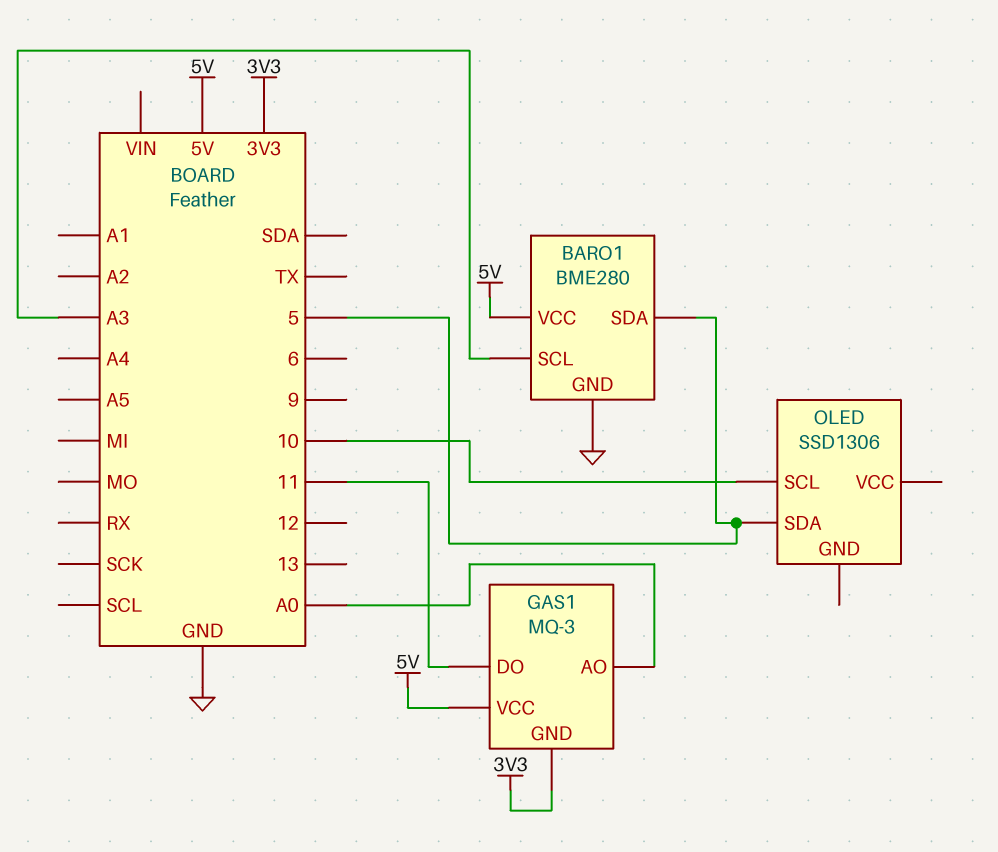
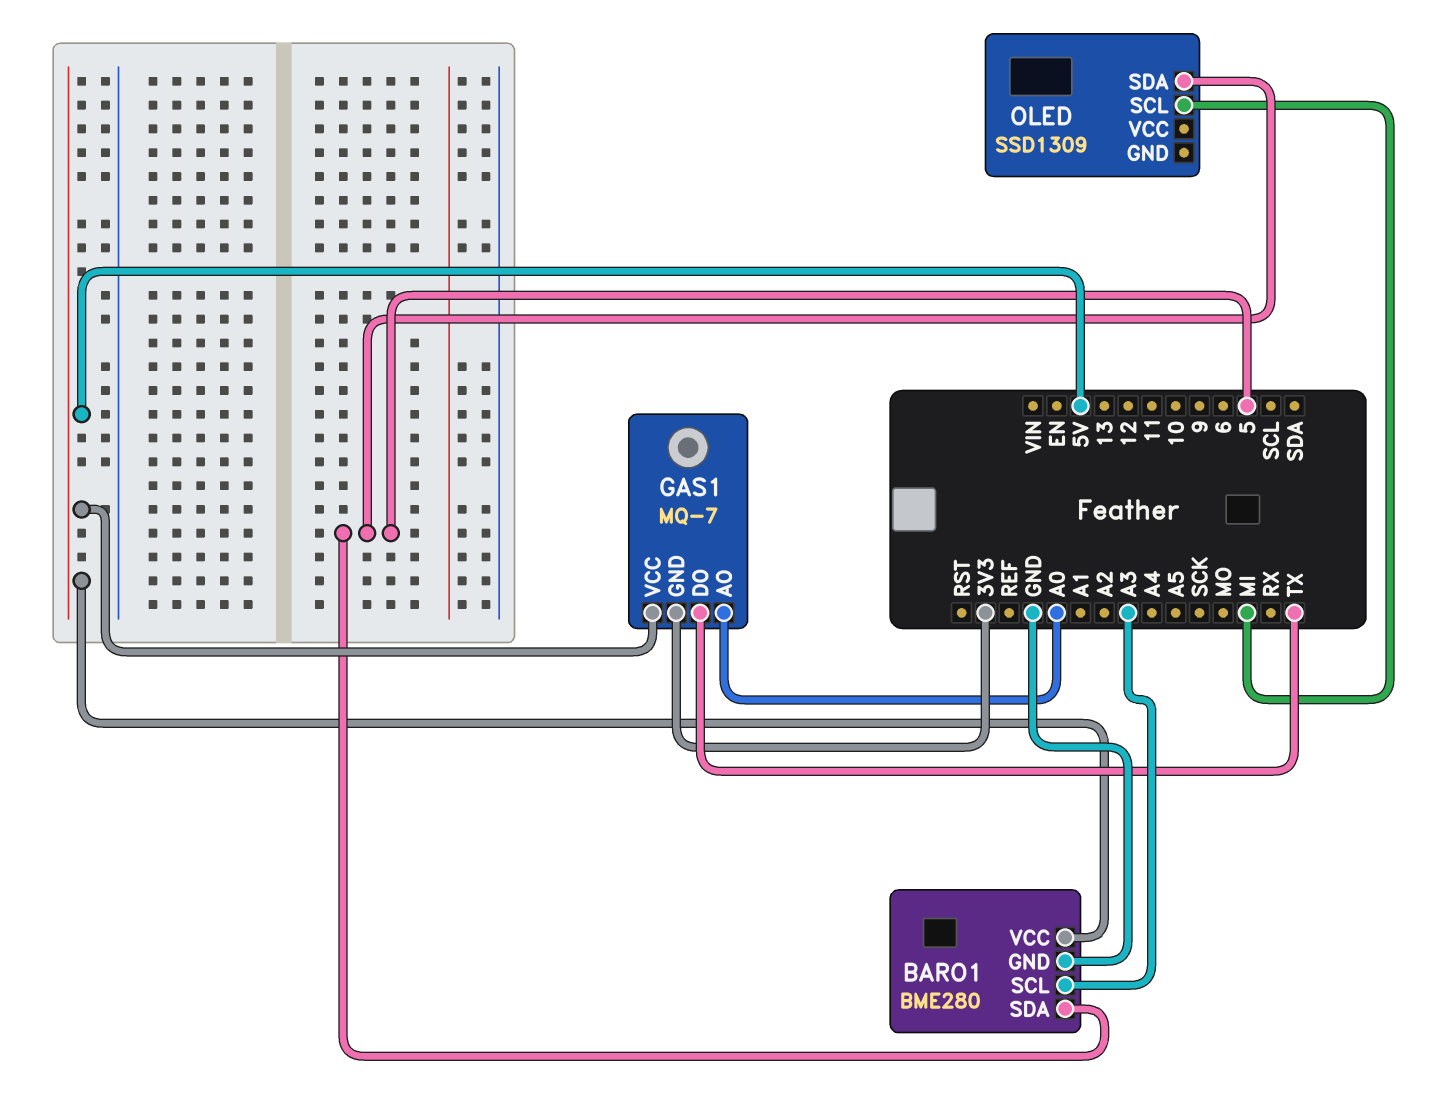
GAS1: MQ-3 -> MQ-7
GAS1 pin DO: 11 -> TX
OLED: SSD1306 -> SSD1309
OLED pin SCL: 10 -> MI

